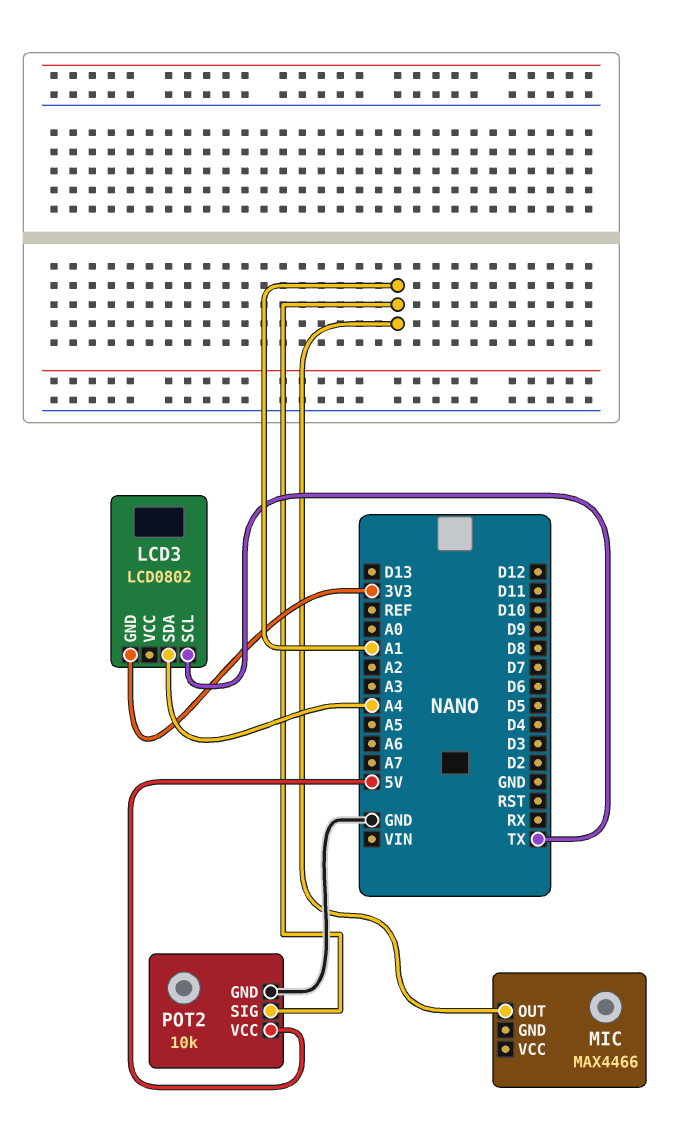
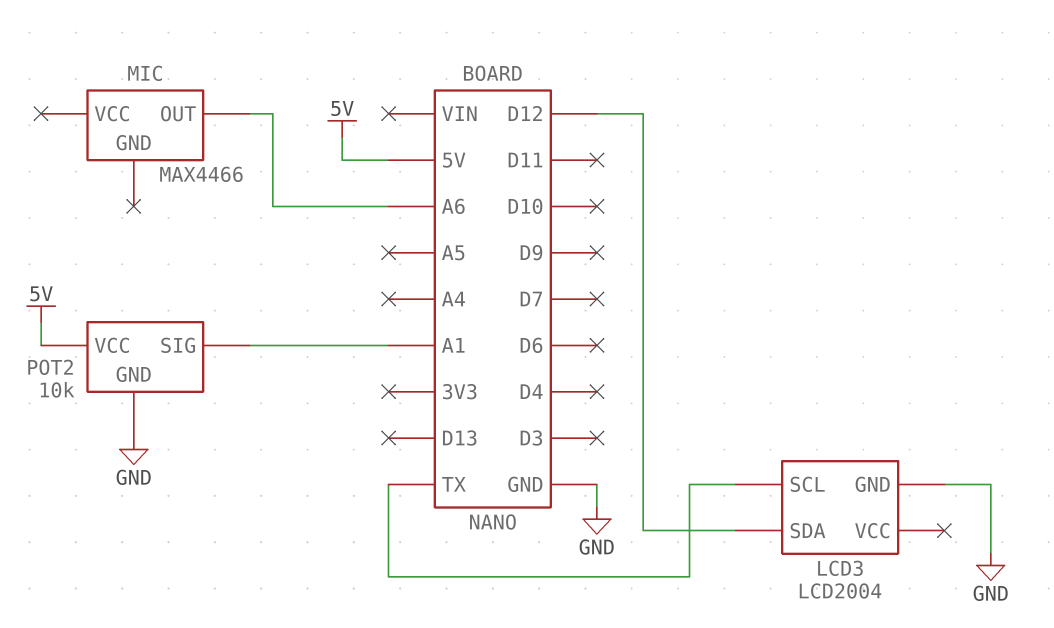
LCD3: LCD0802 -> LCD2004
LCD3 pin GND: 3V3 -> GND
LCD3 pin SDA: A4 -> D12
MIC pin OUT: A1 -> A6

